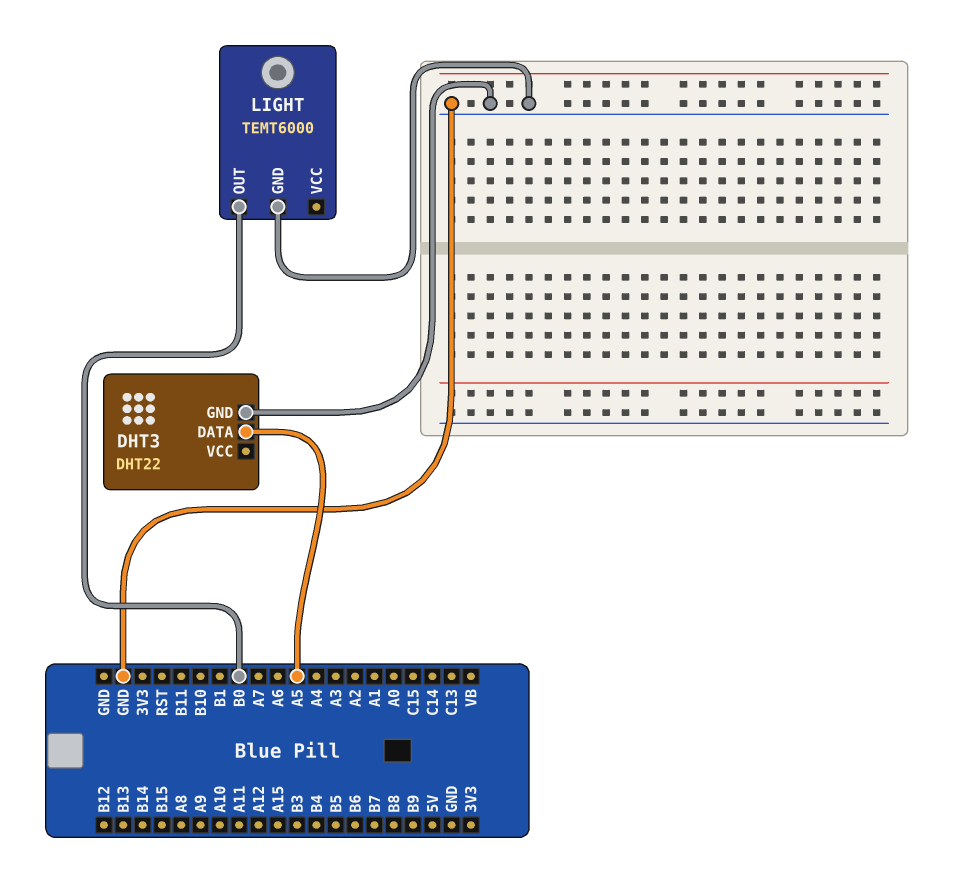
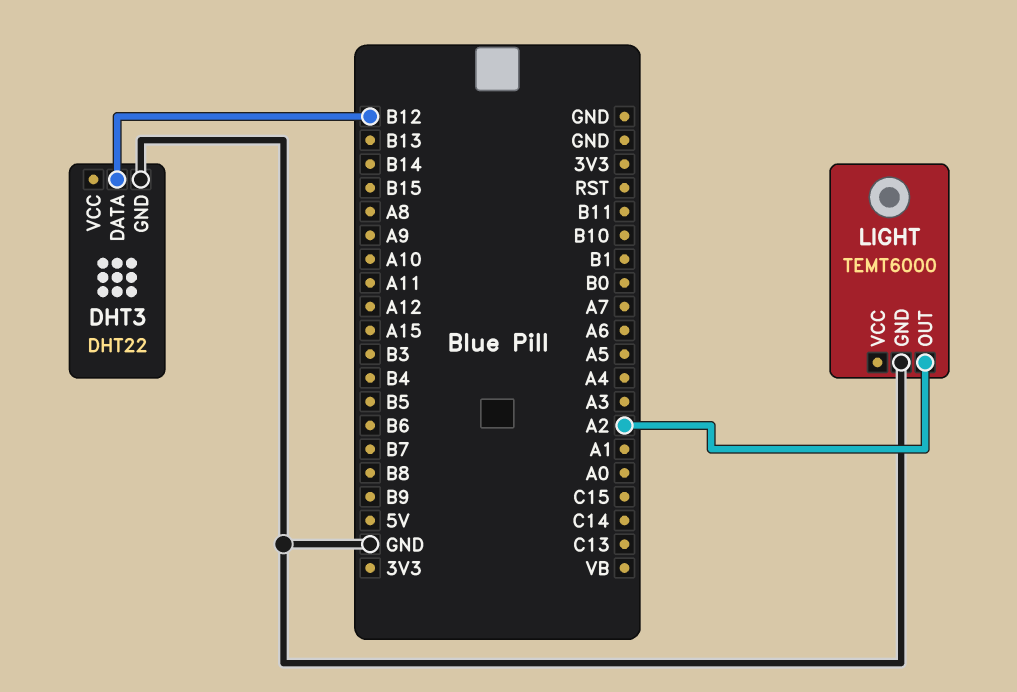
DHT3 pin DATA: A5 -> B12
LIGHT pin OUT: B0 -> A2

